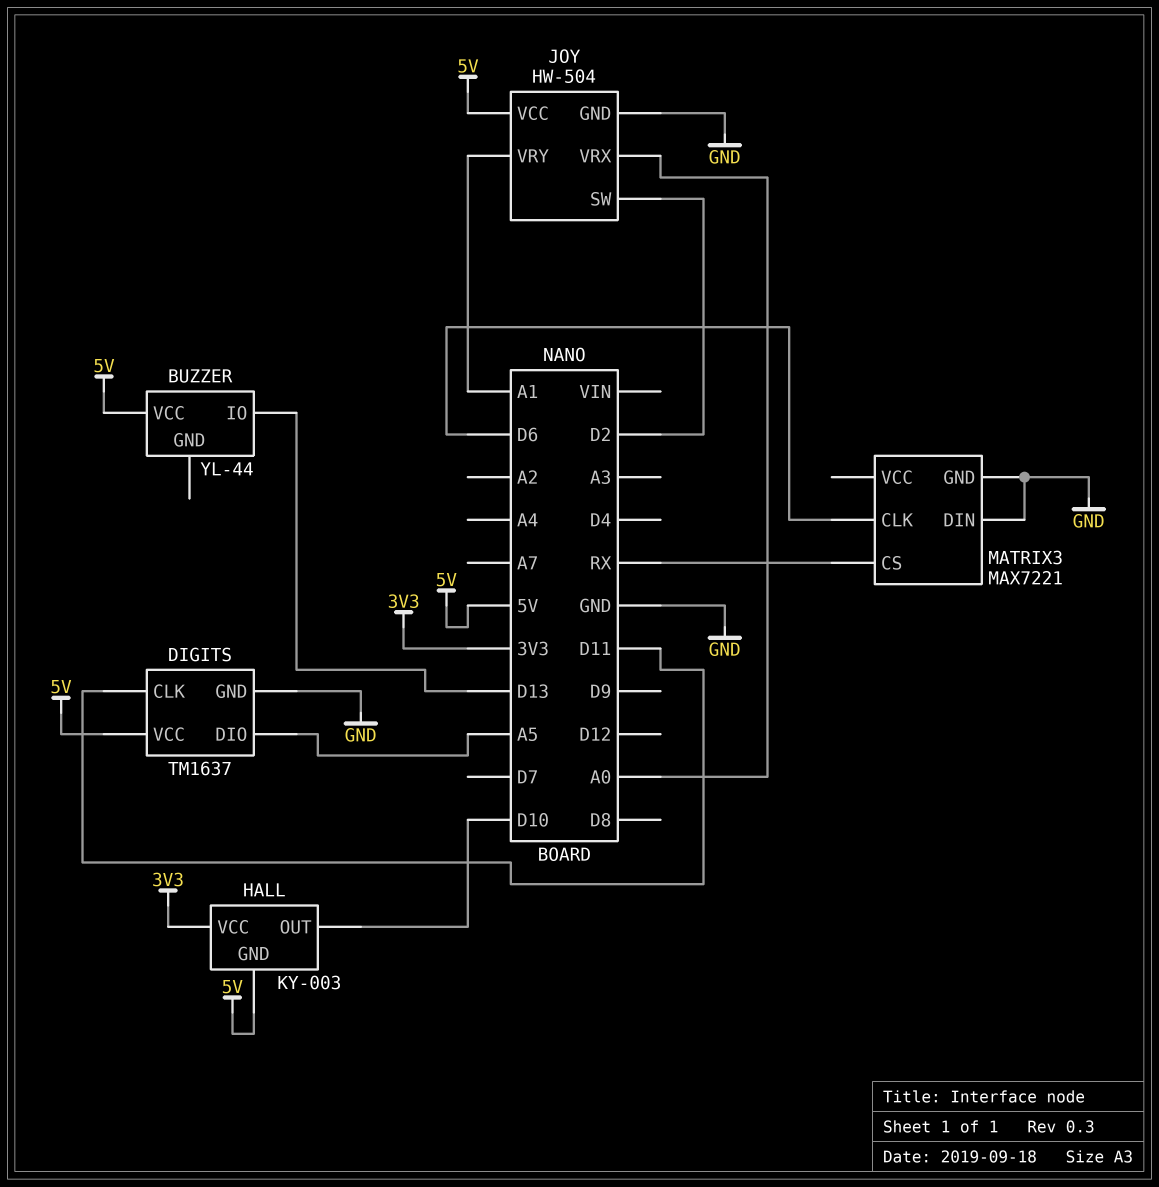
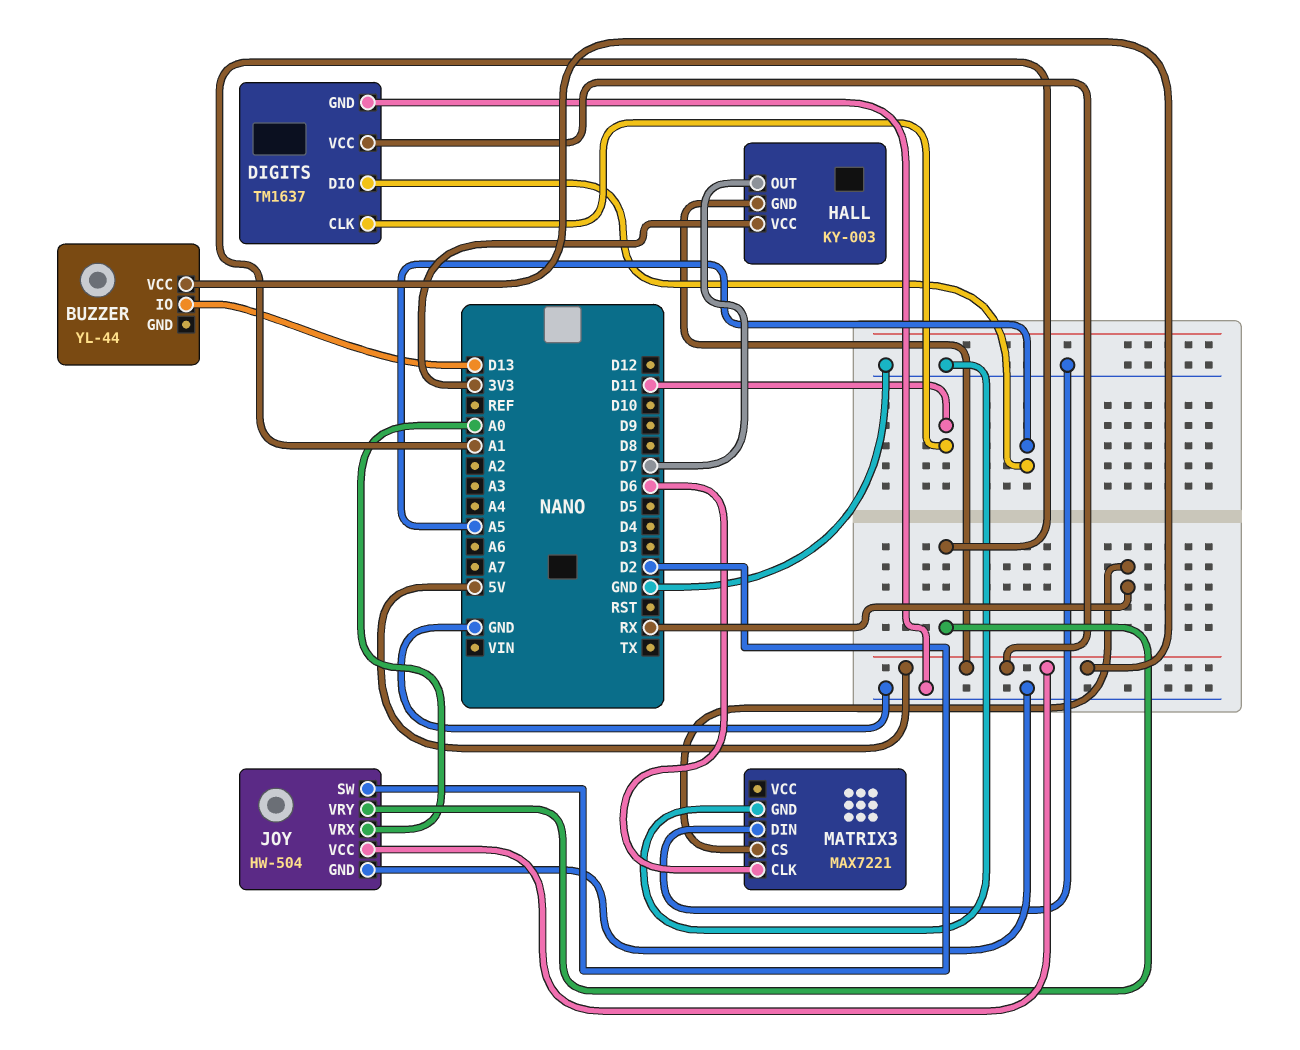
HALL pin OUT: D10 -> D7

